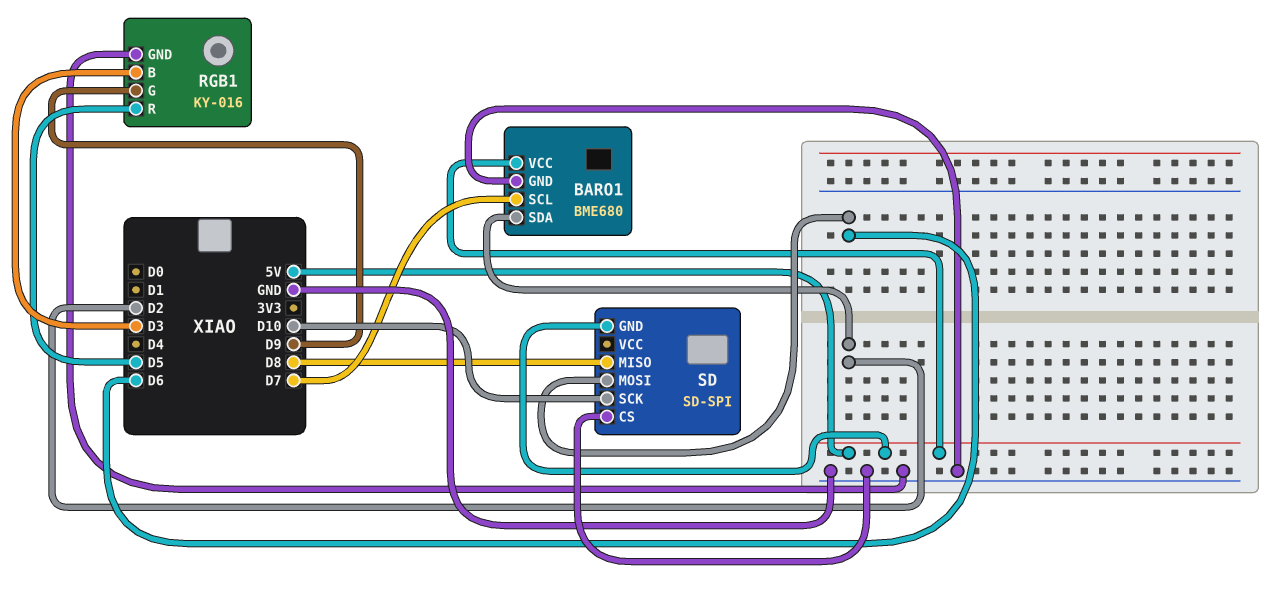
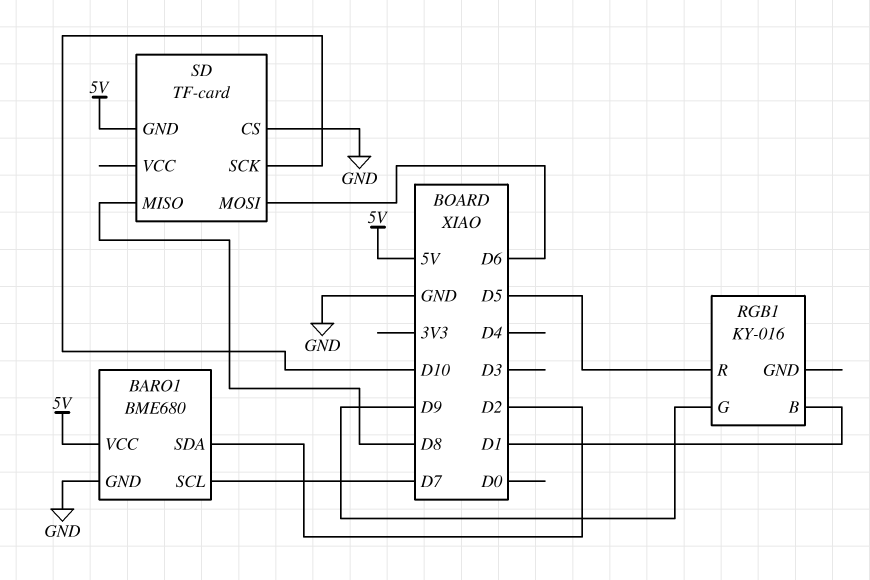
RGB1 pin B: D3 -> D1
RGB1 pin GND: GND -> none
SD: SD-SPI -> TF-card

